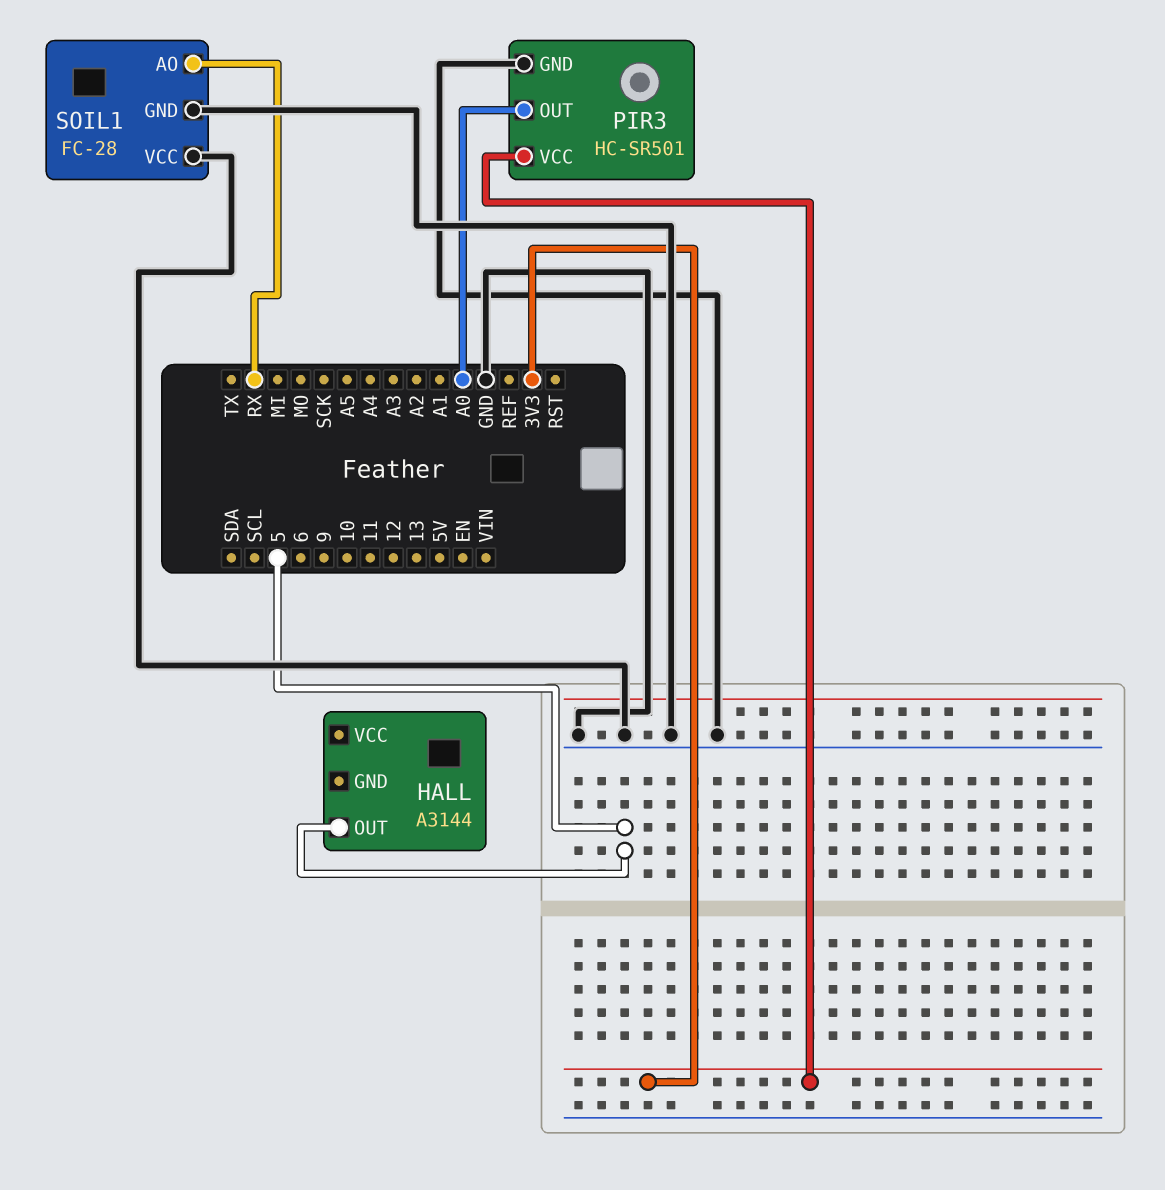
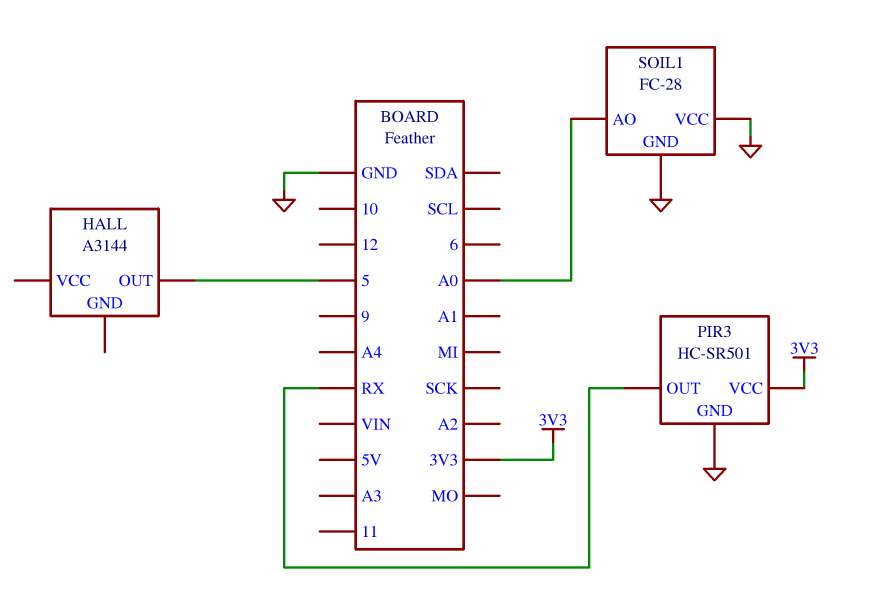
PIR3 pin OUT: A0 -> RX
SOIL1 pin AO: RX -> A0

